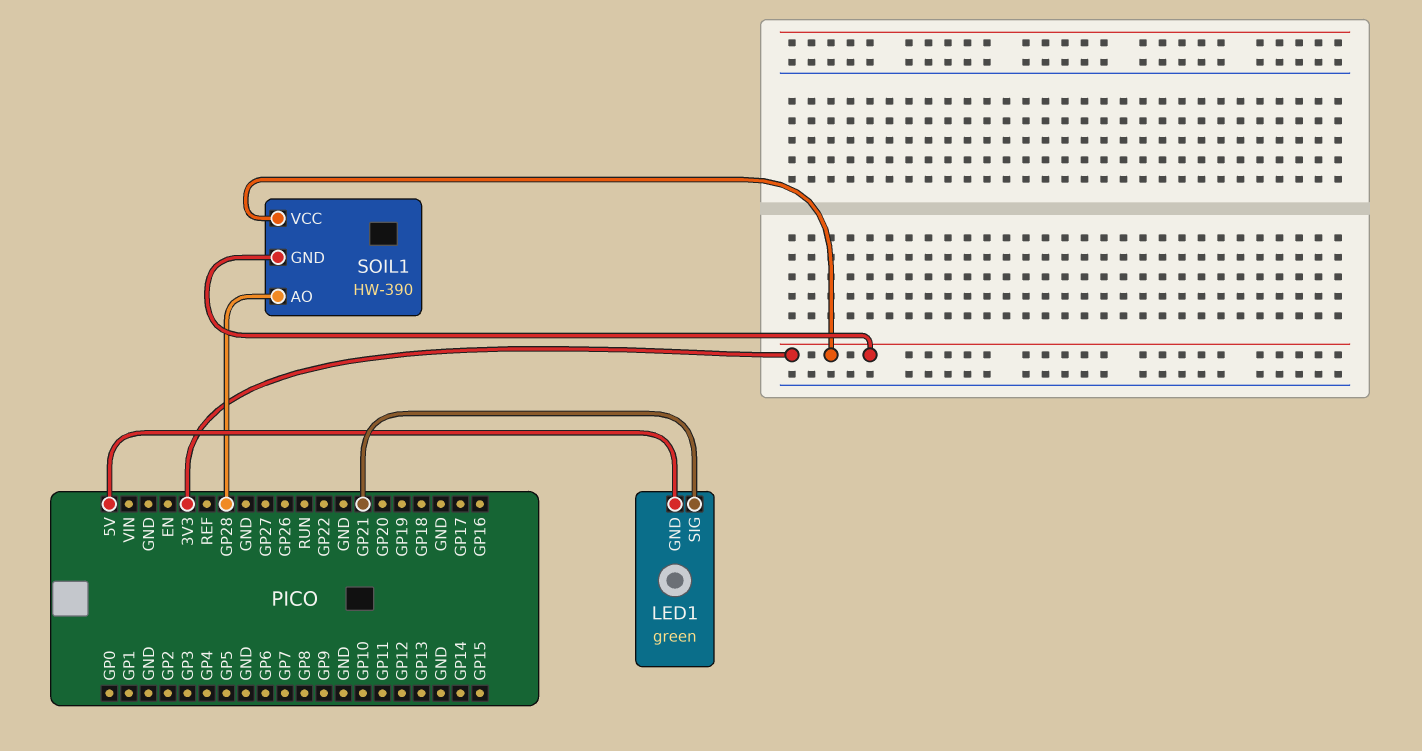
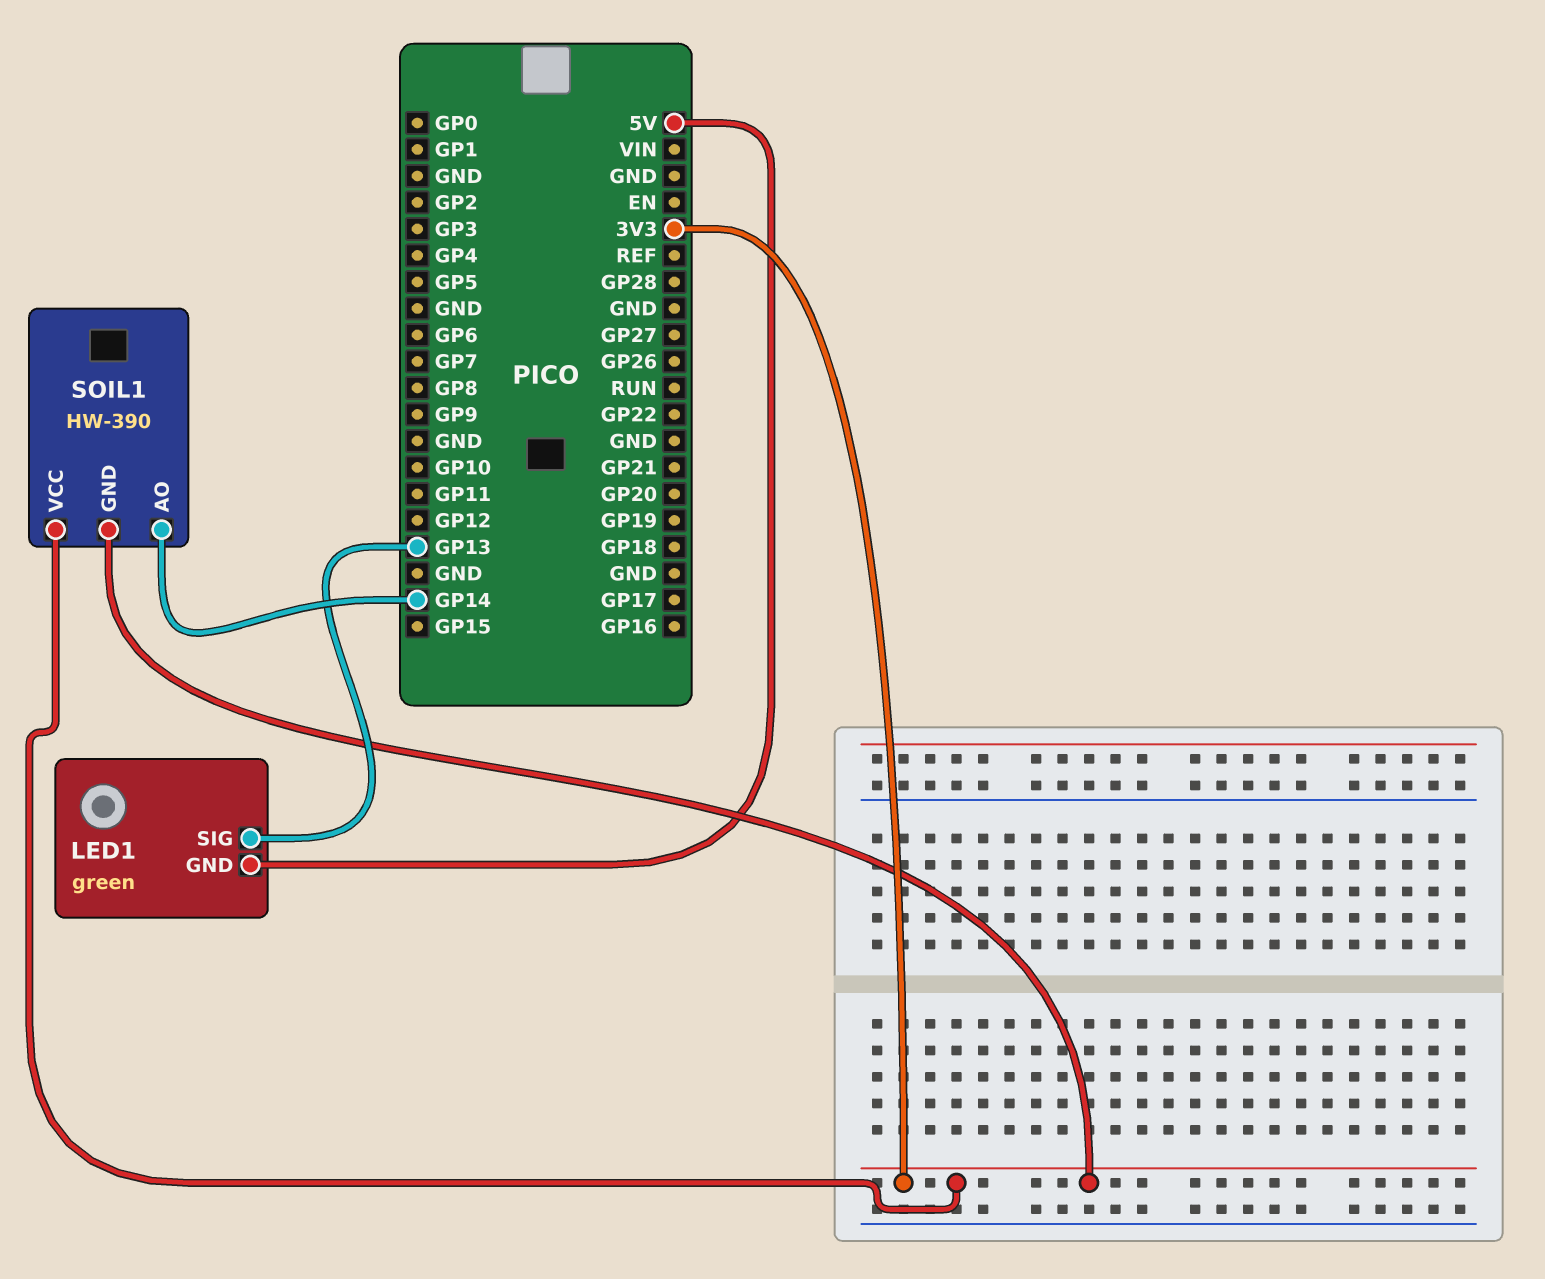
LED1 pin SIG: GP21 -> GP13
SOIL1 pin AO: GP28 -> GP14

